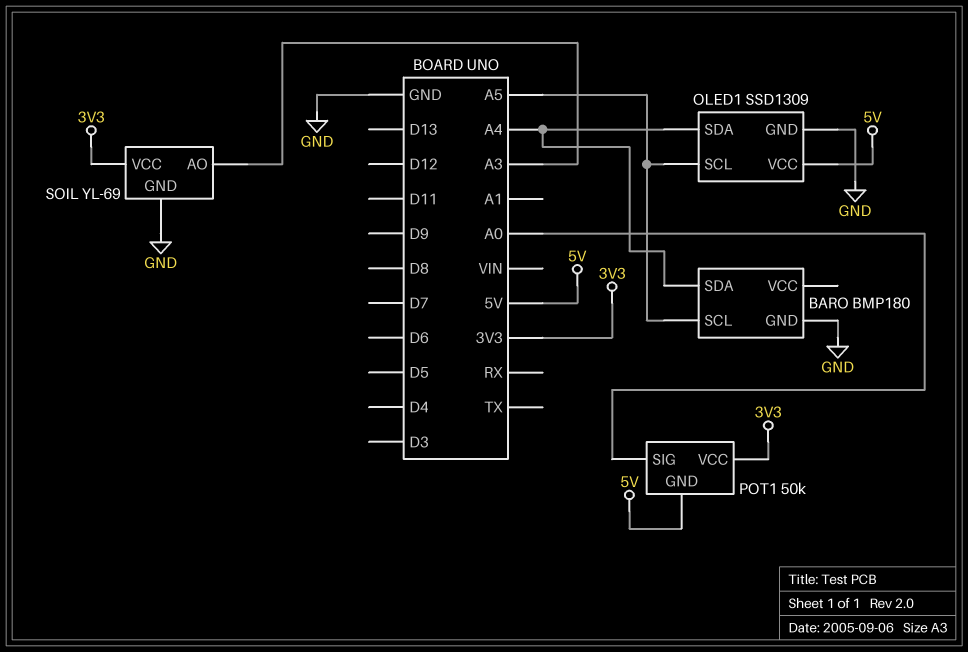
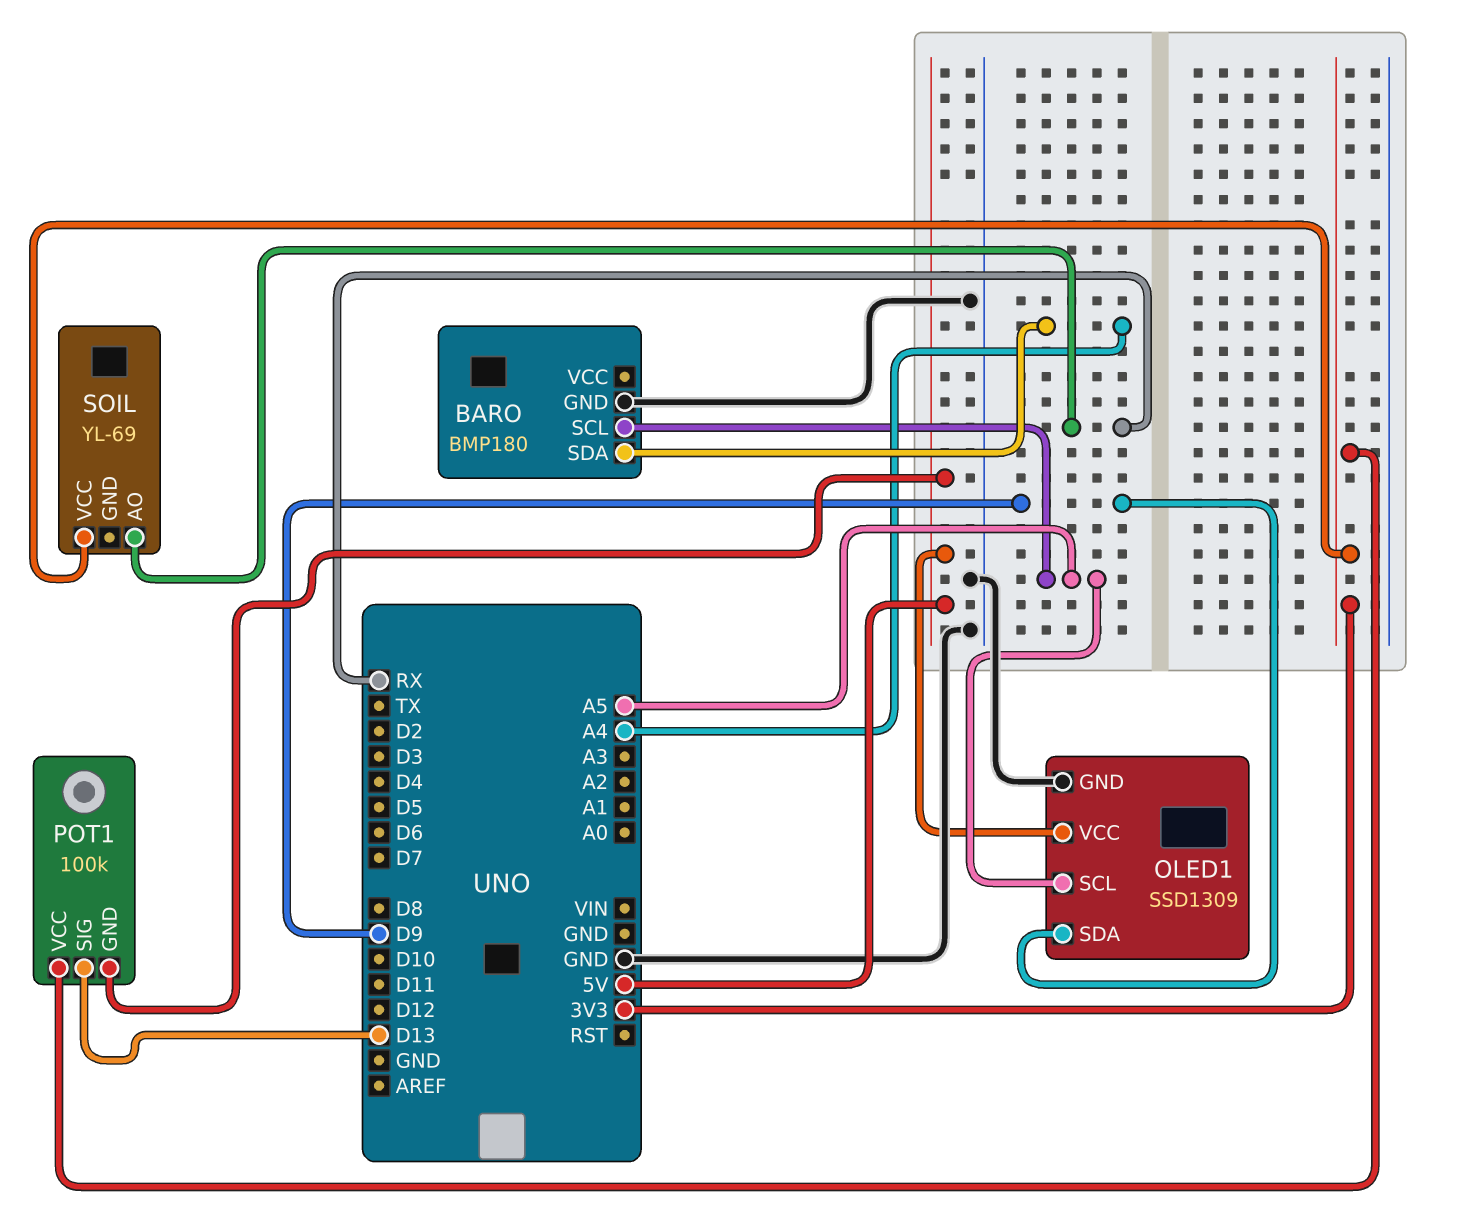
OLED1 pin SDA: A4 -> D9
POT1: 50k -> 100k
POT1 pin SIG: A0 -> D13
SOIL pin AO: A3 -> RX
SOIL pin GND: GND -> none

